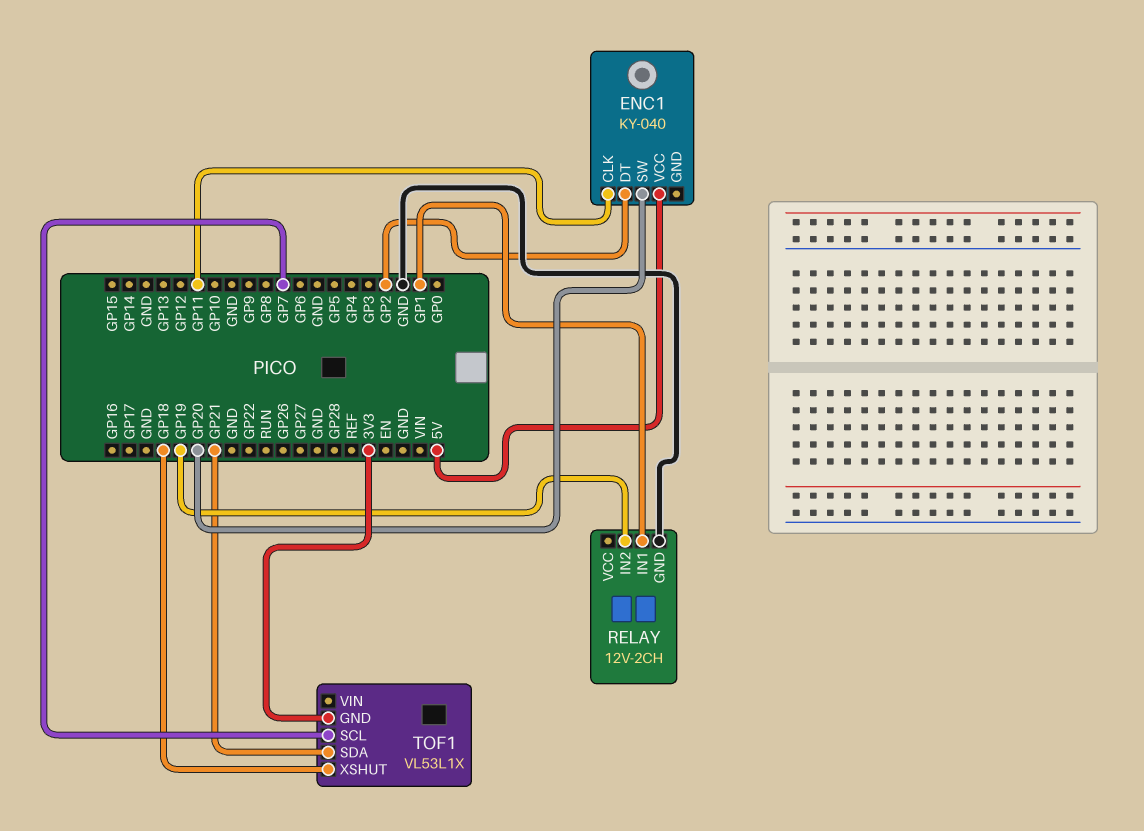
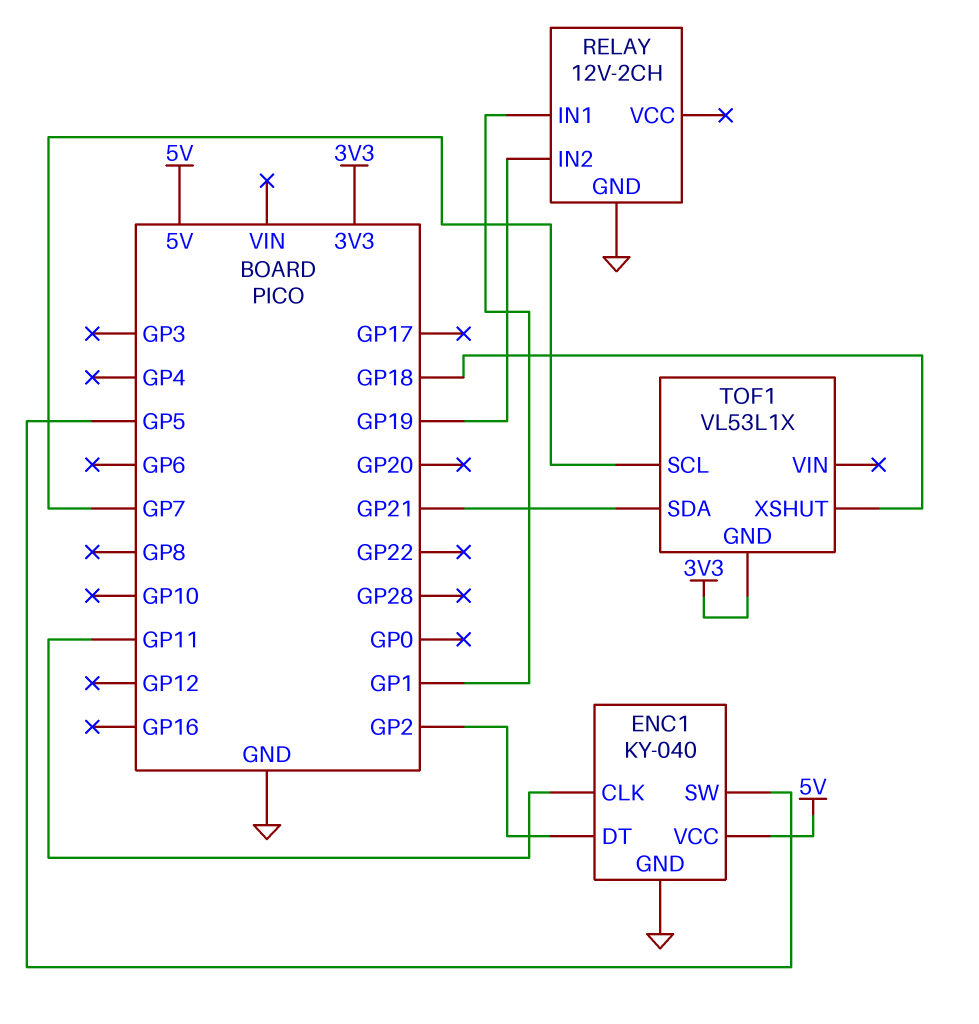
ENC1 pin GND: none -> GND
ENC1 pin SW: GP20 -> GP5

